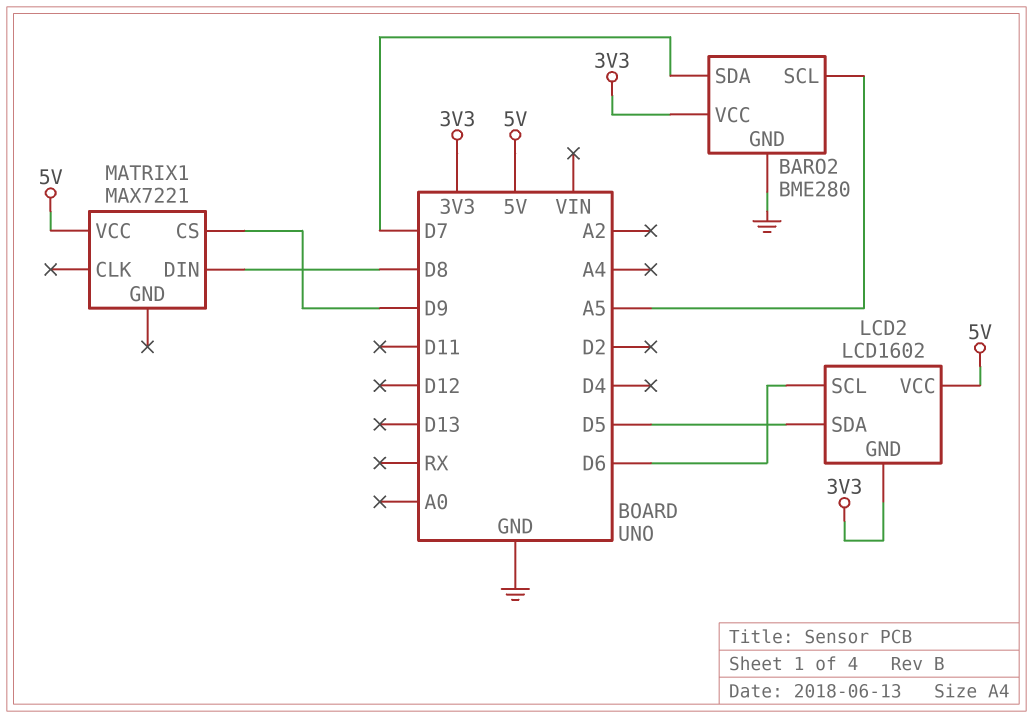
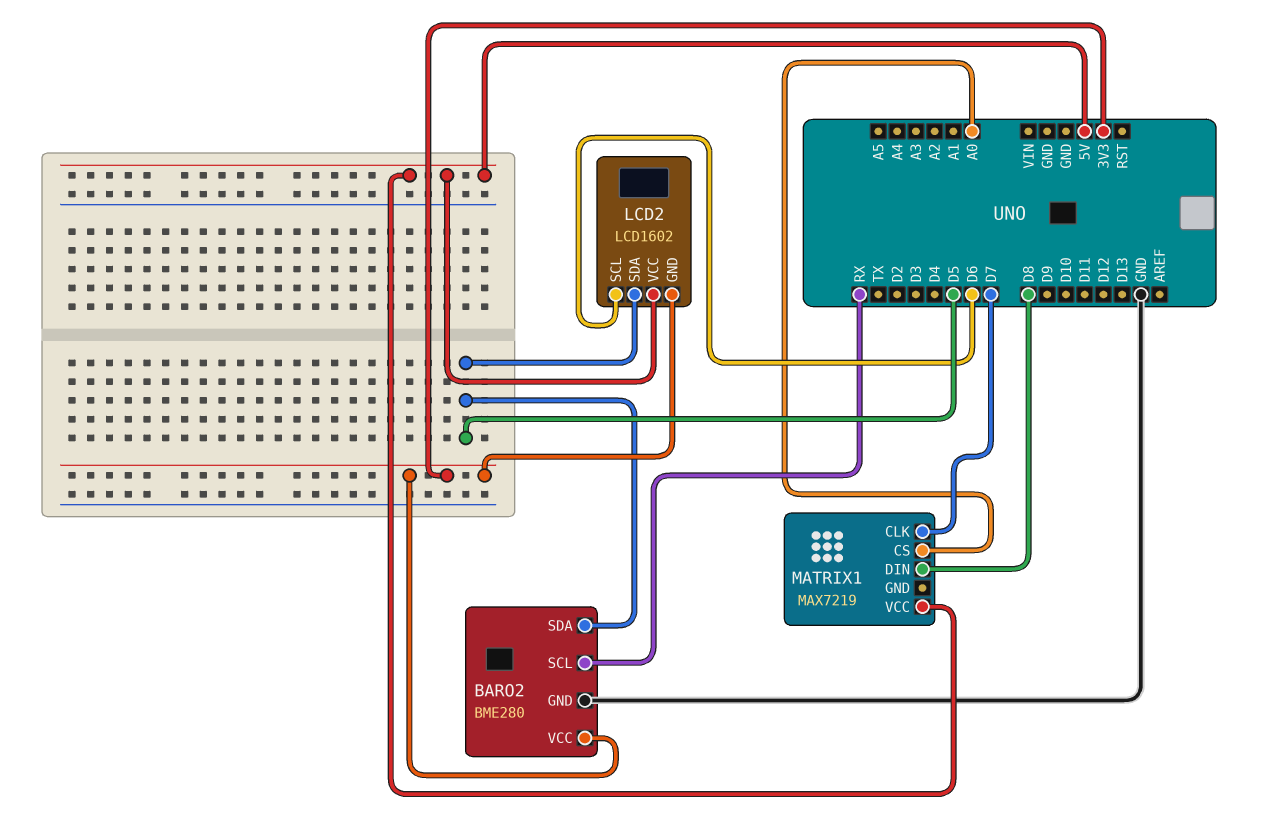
BARO2 pin SCL: A5 -> RX
BARO2 pin SDA: D7 -> D5
MATRIX1: MAX7221 -> MAX7219
MATRIX1 pin CLK: none -> D7
MATRIX1 pin CS: D9 -> A0

